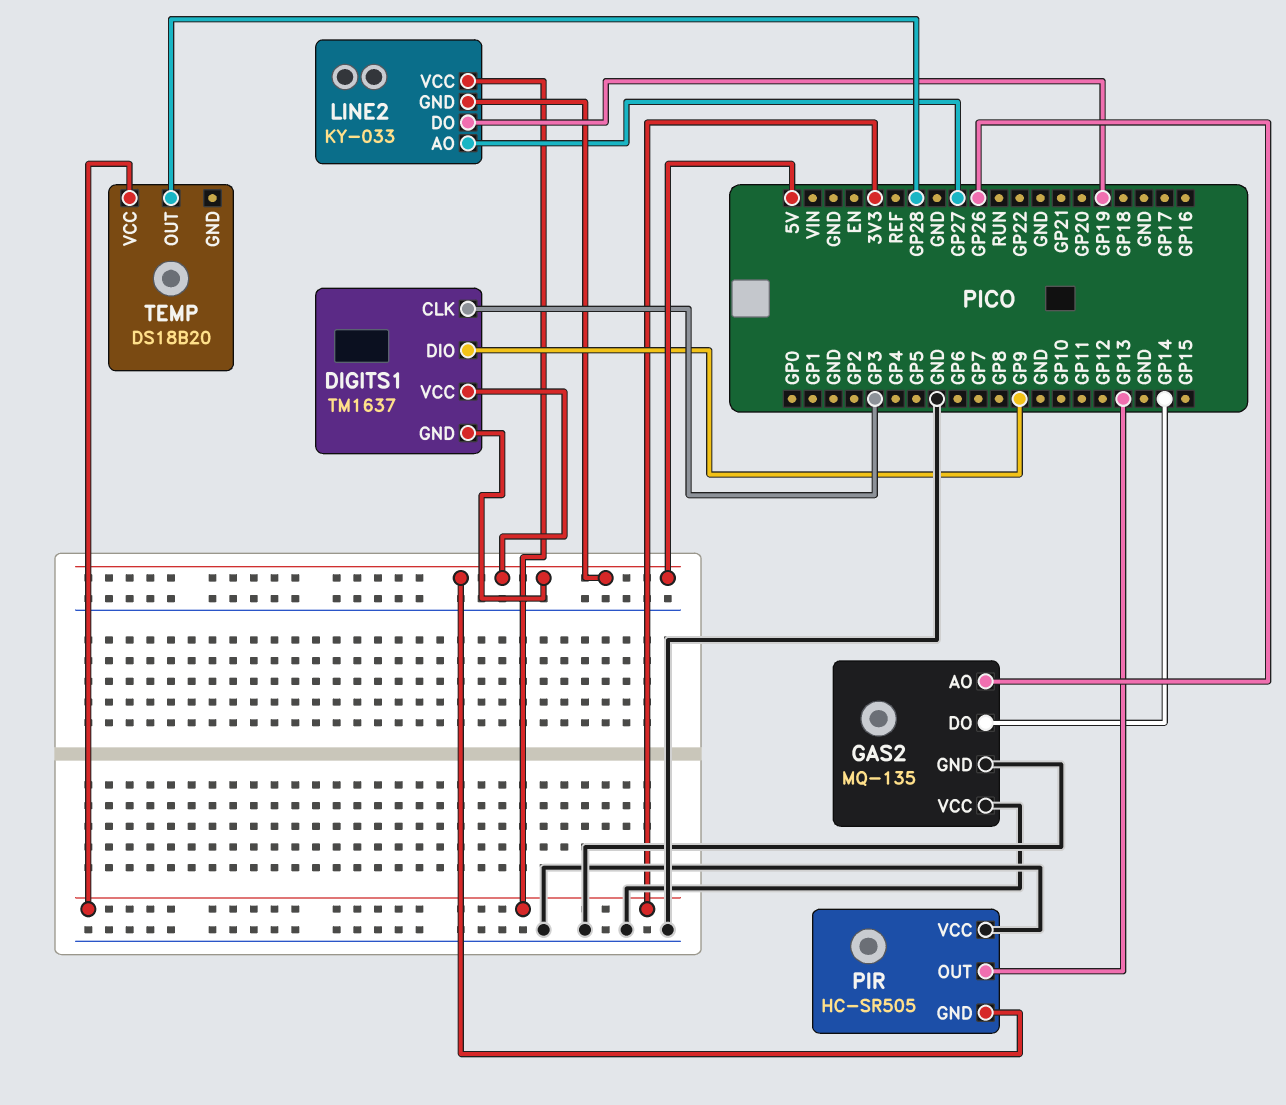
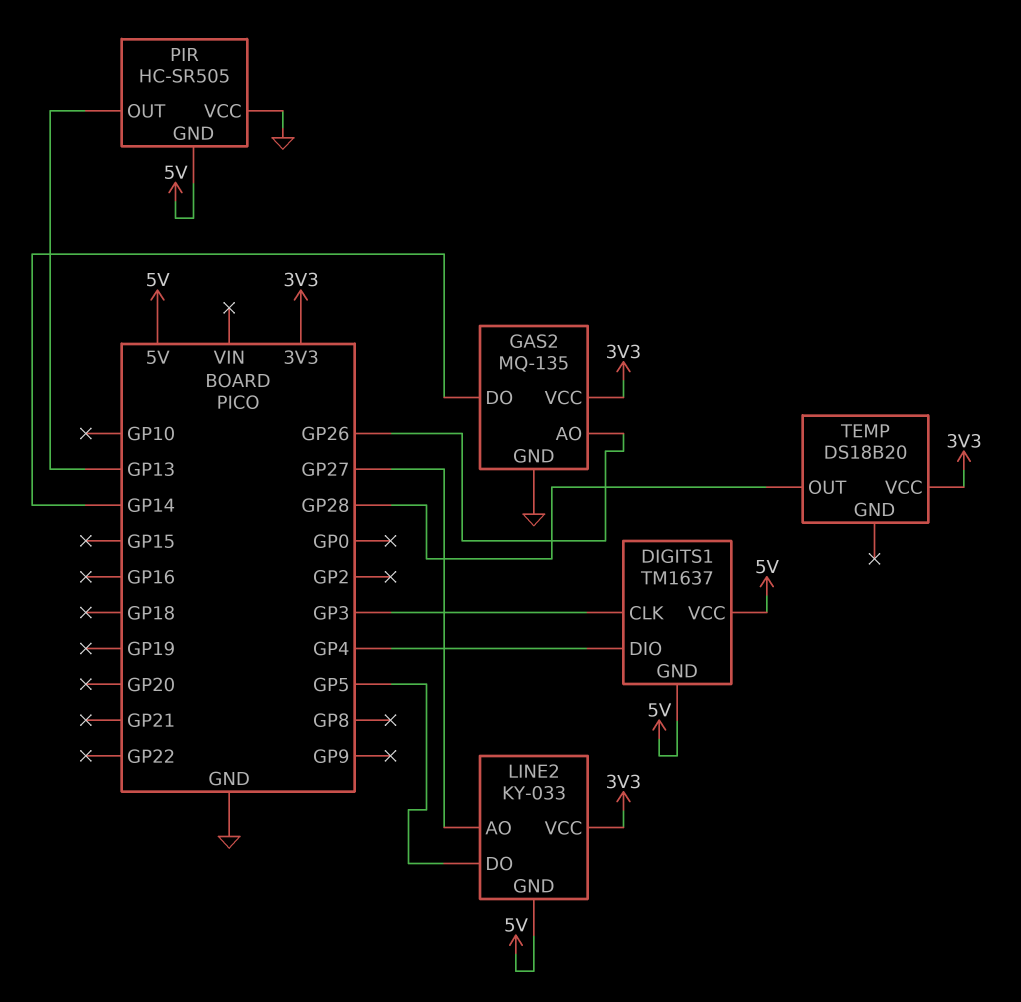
DIGITS1 pin DIO: GP9 -> GP4
GAS2 pin VCC: GND -> 3V3
LINE2 pin DO: GP19 -> GP5

